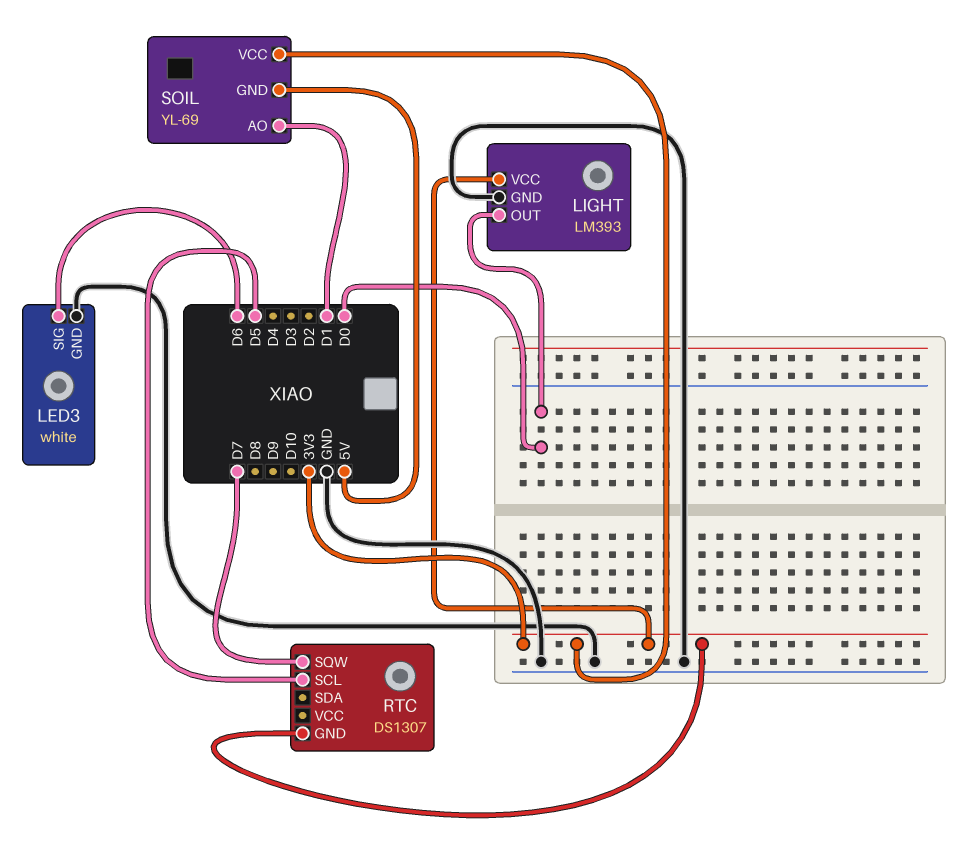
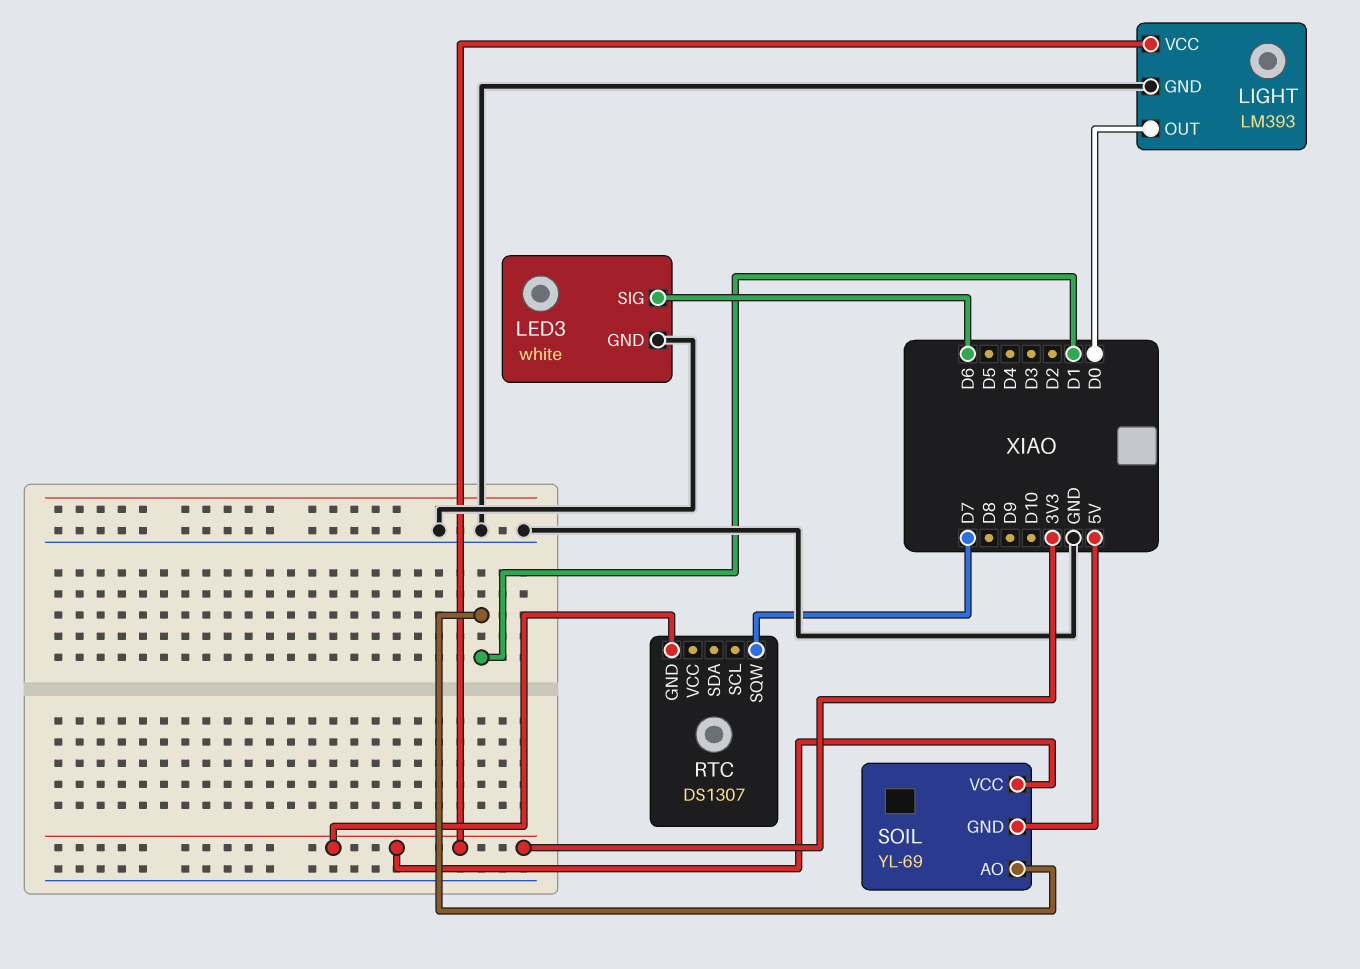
RTC pin SCL: D5 -> none

